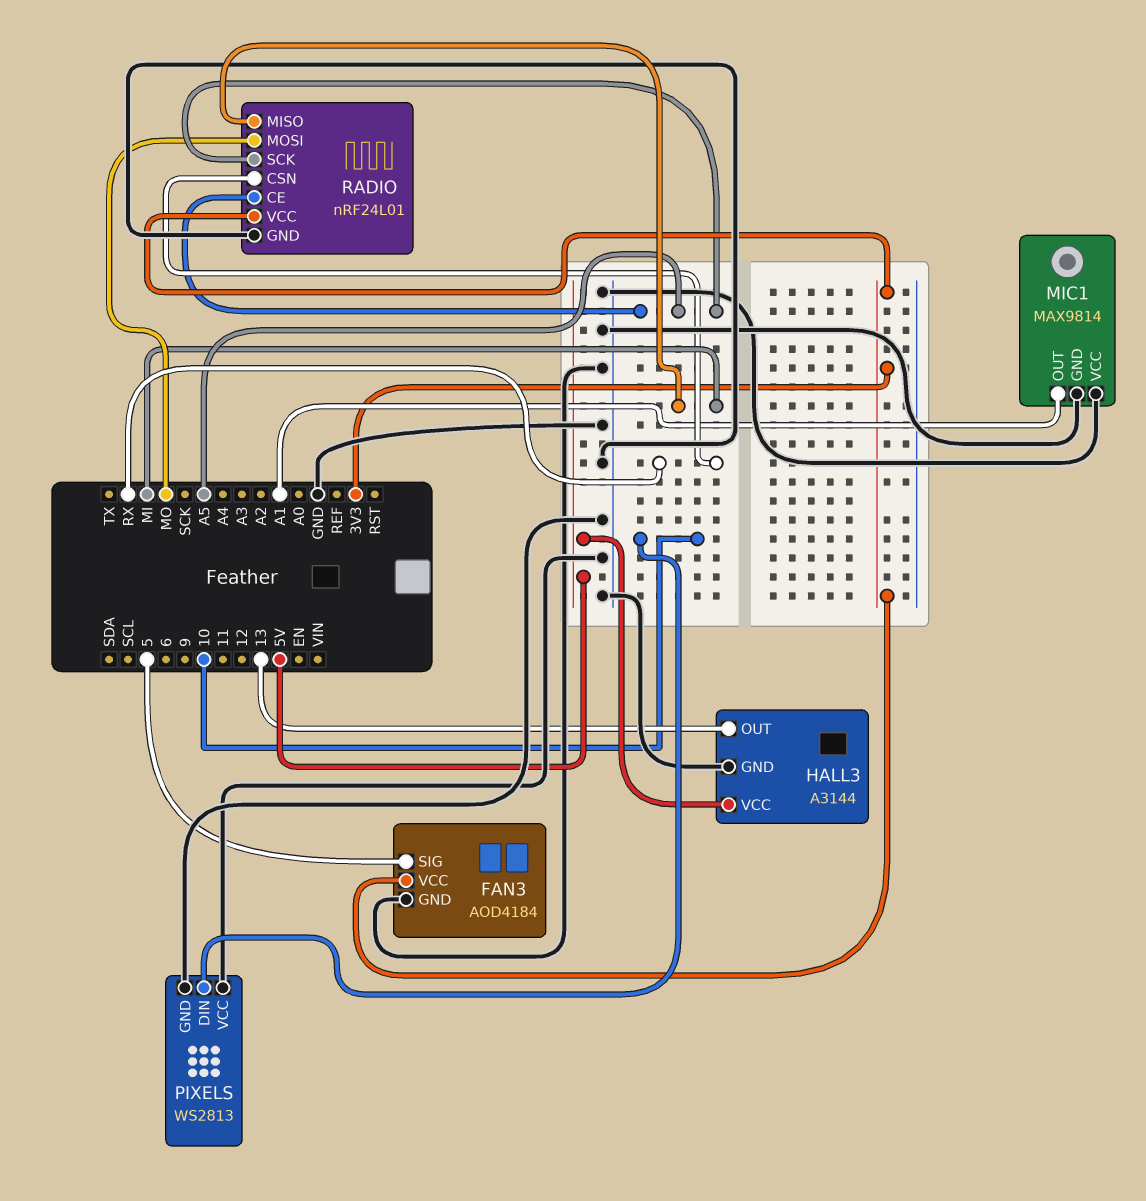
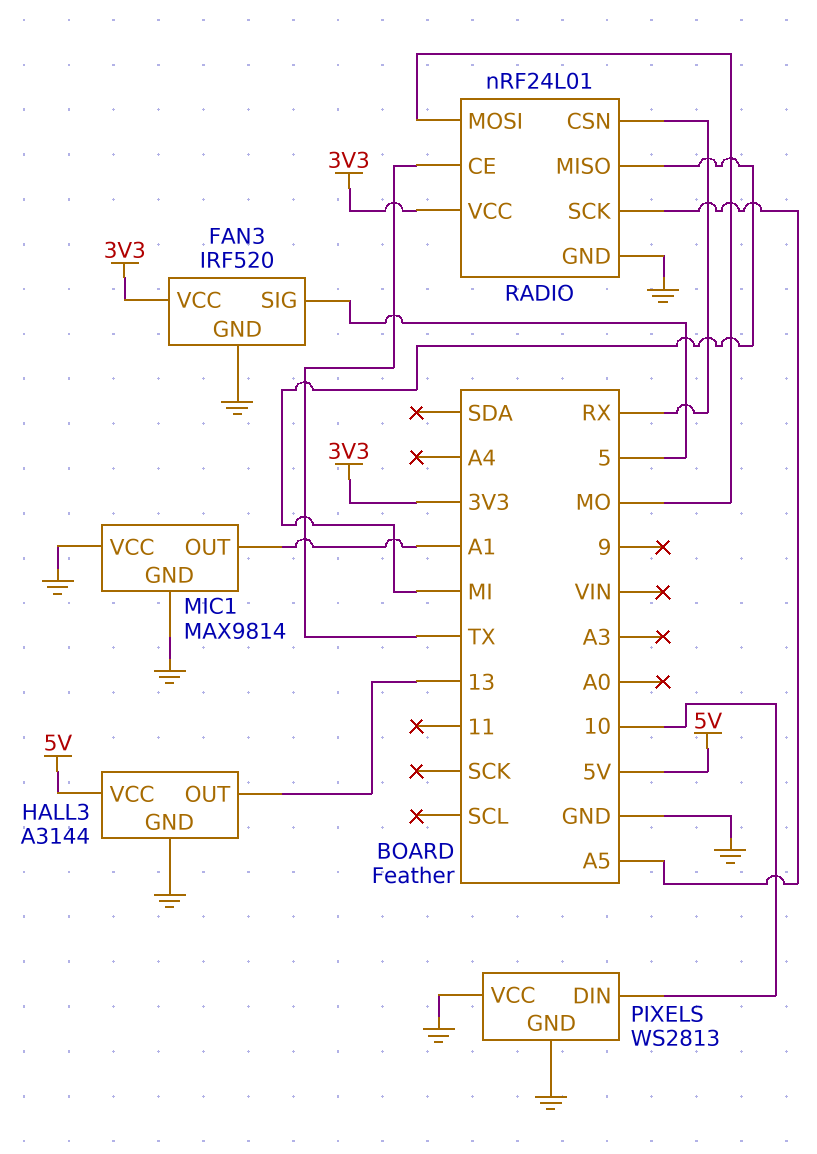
FAN3: AOD4184 -> IRF520
RADIO pin CE: A5 -> TX

